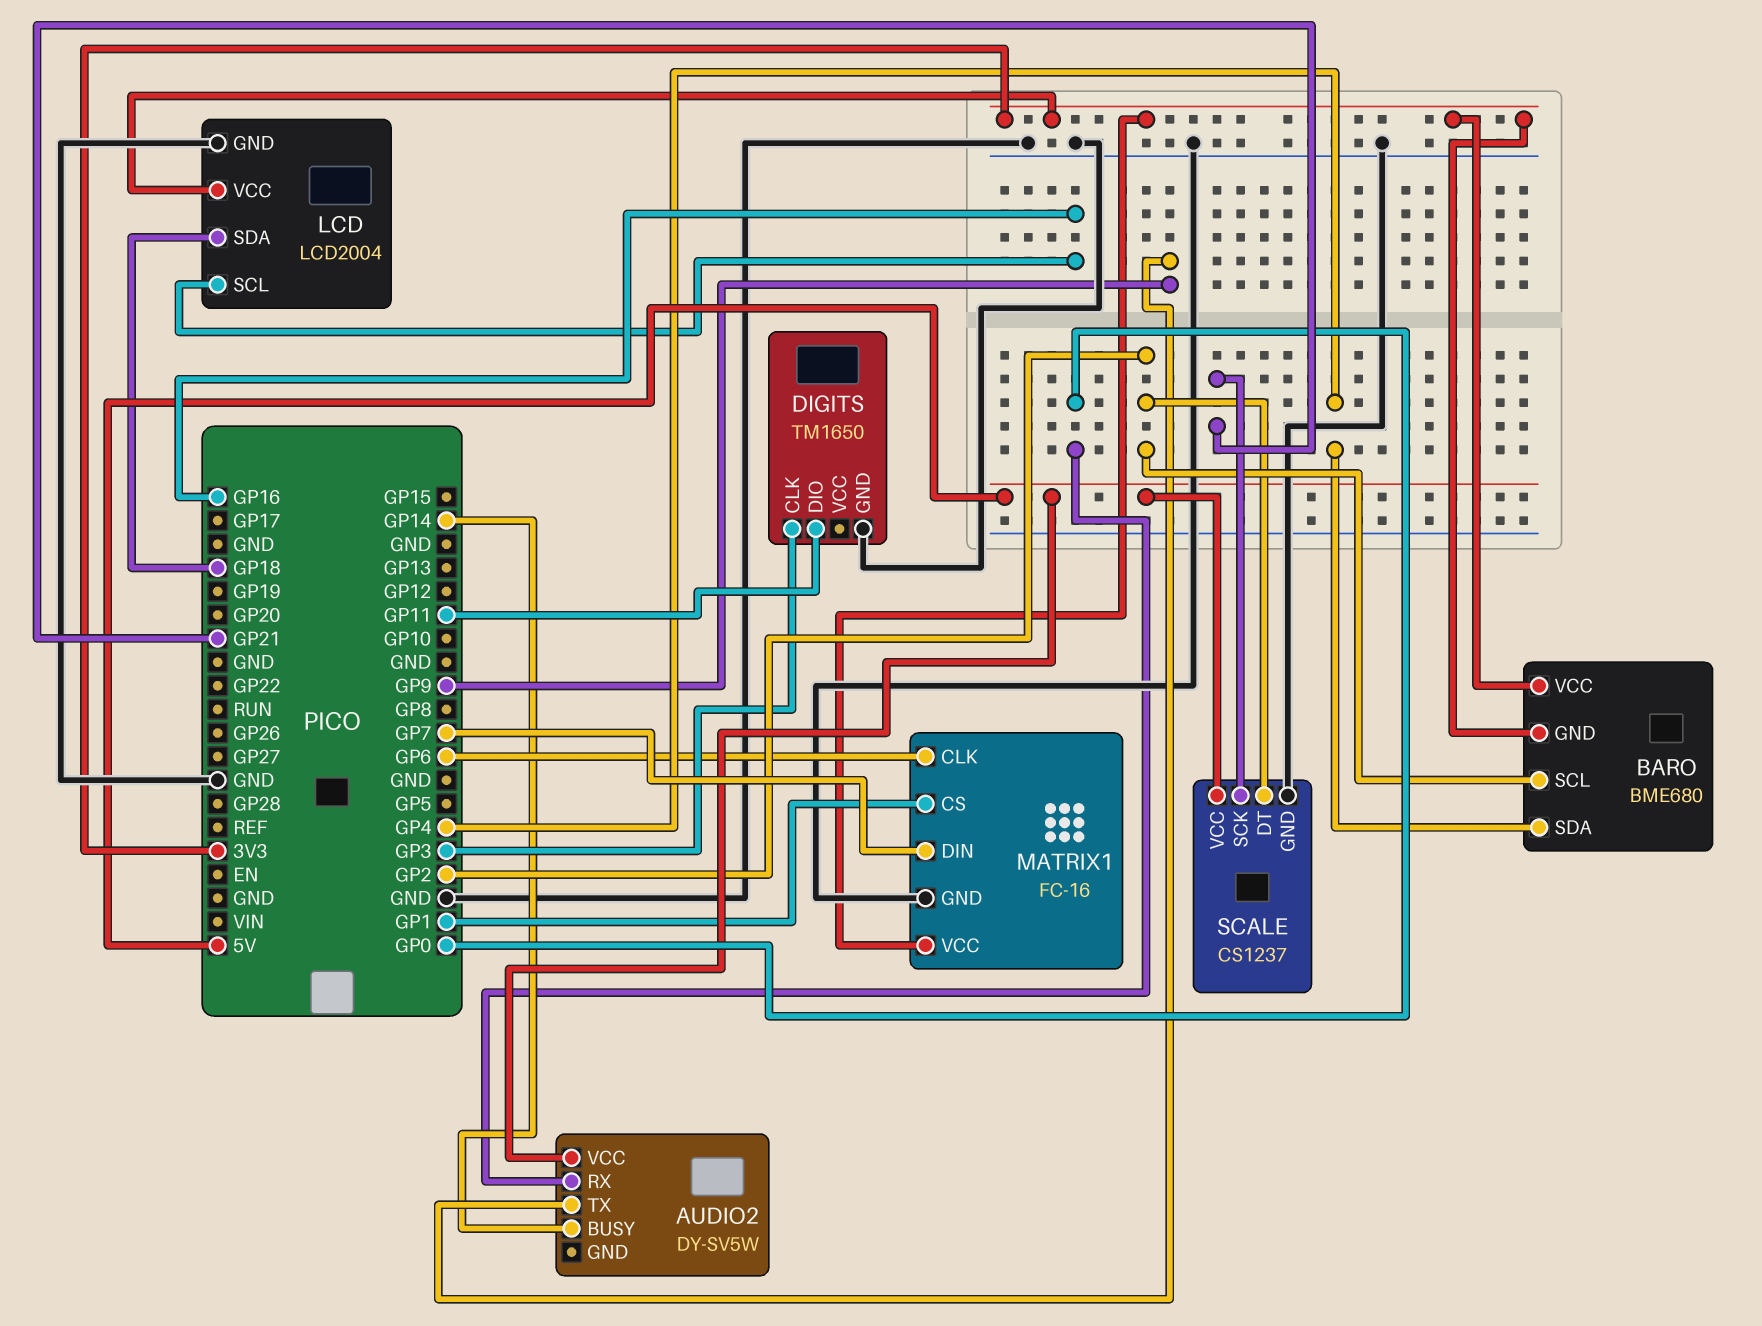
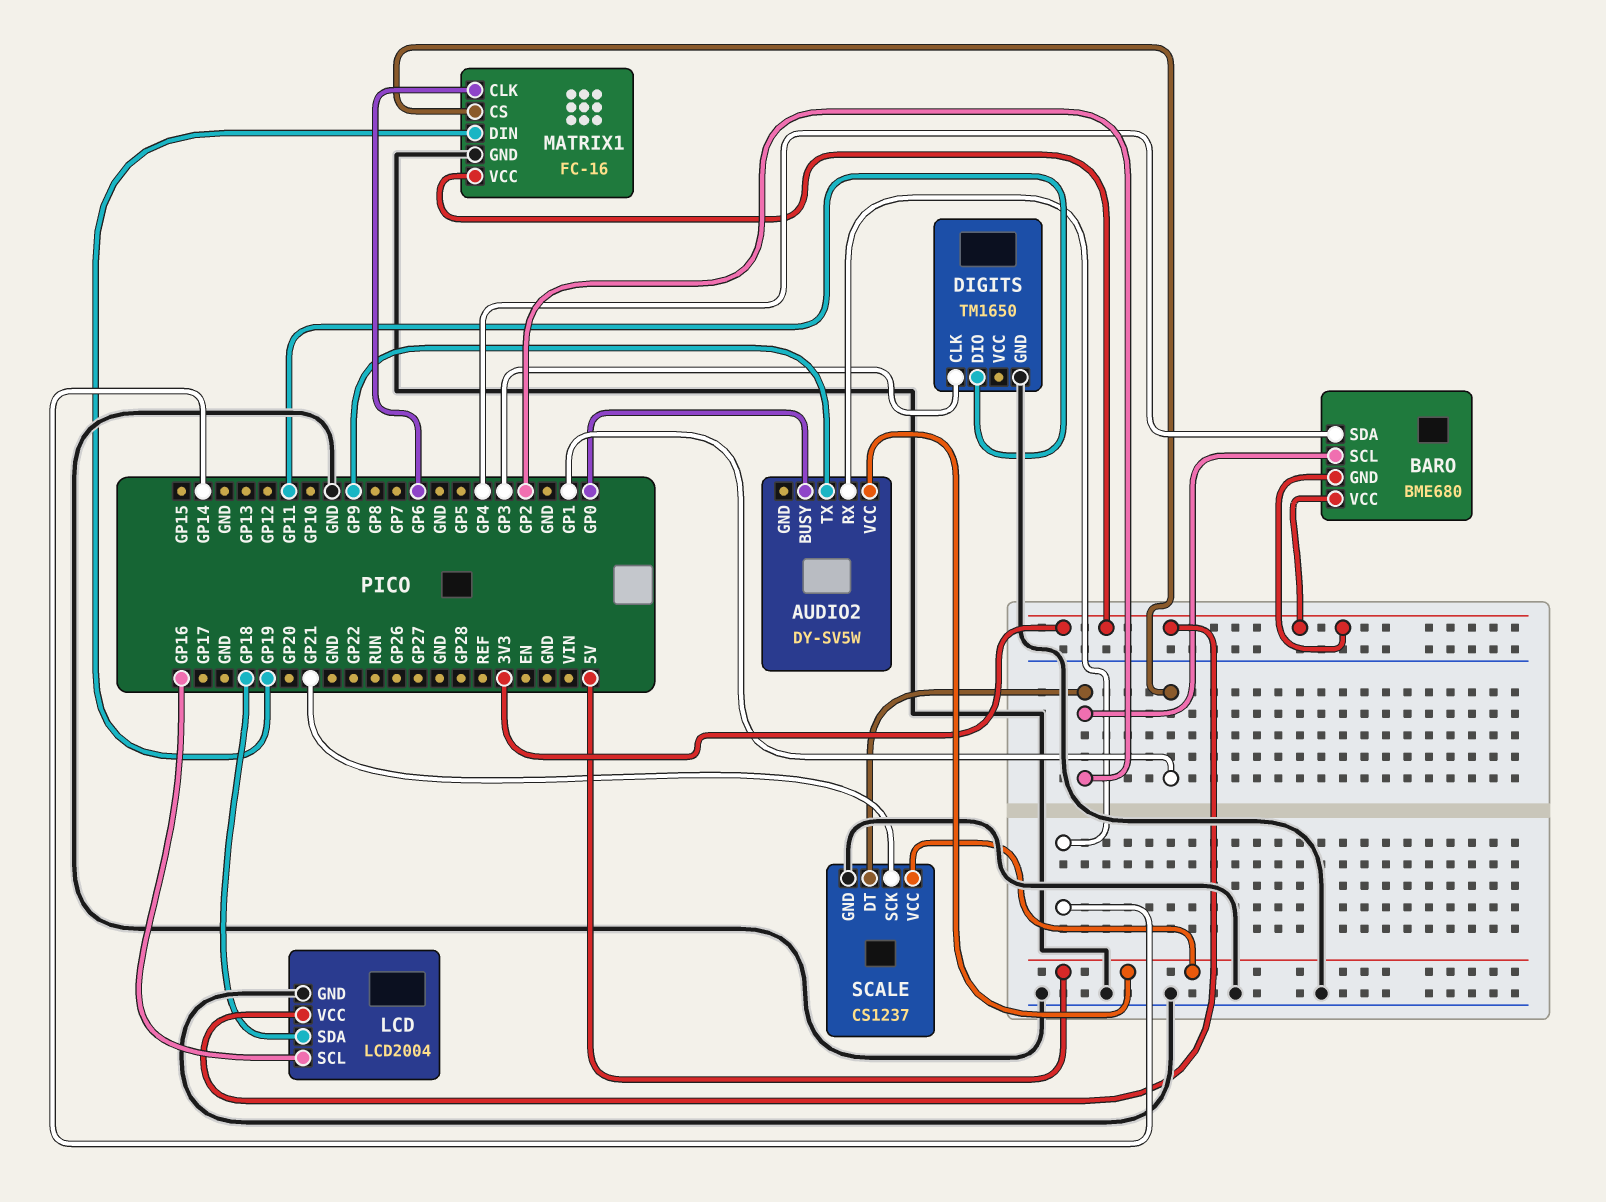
AUDIO2 pin BUSY: GP14 -> GP0
AUDIO2 pin RX: GP0 -> GP14
MATRIX1 pin DIN: GP7 -> GP19

